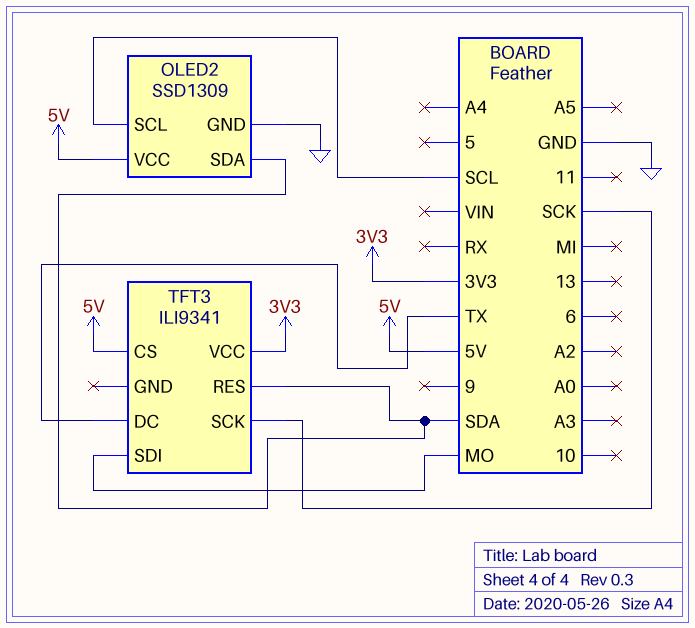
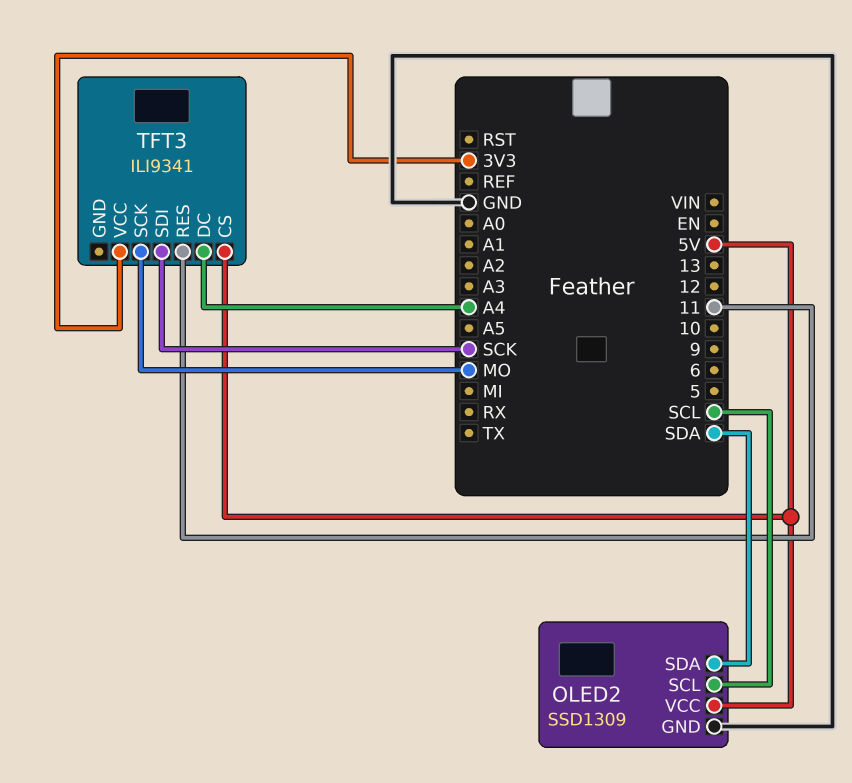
TFT3 pin DC: TX -> A4
TFT3 pin RES: SDA -> 11
TFT3 pin SCK: SCK -> MO
TFT3 pin SDI: MO -> SCK

